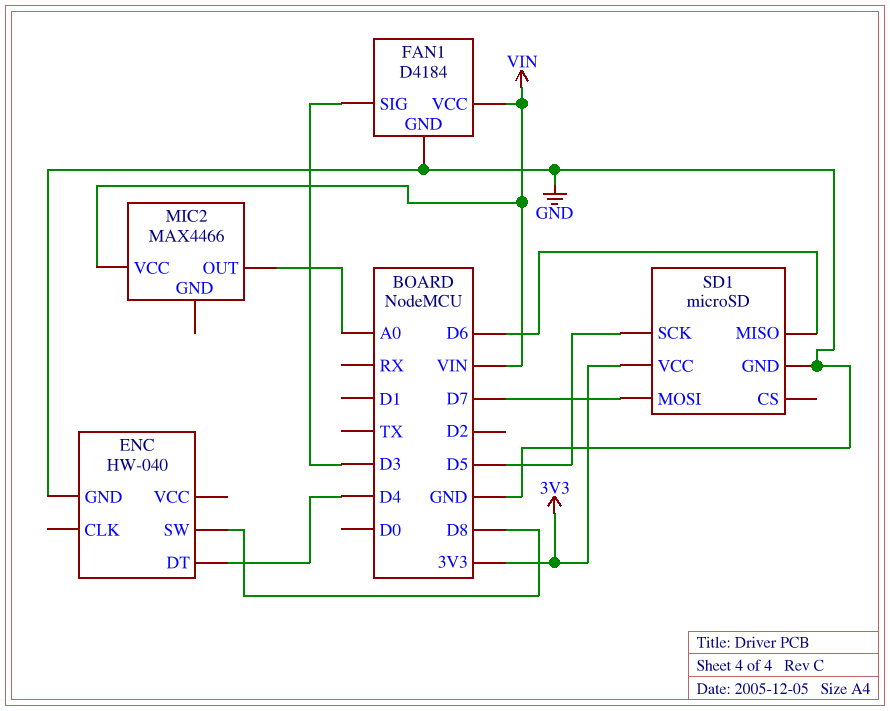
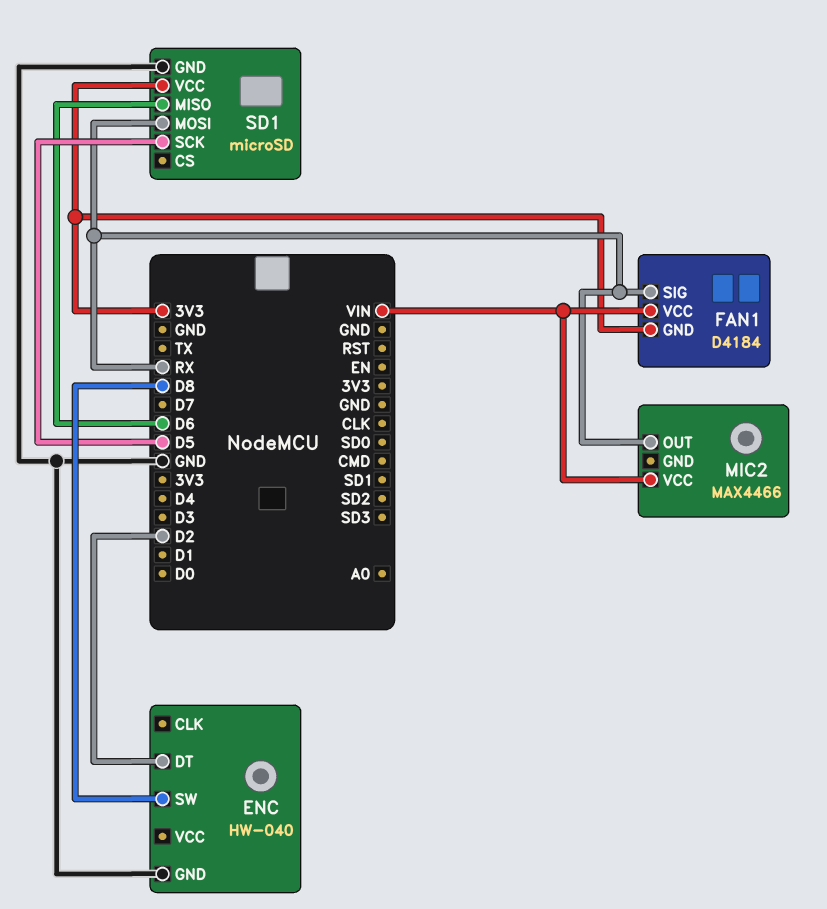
ENC pin DT: D4 -> D2
FAN1 pin GND: GND -> 3V3
FAN1 pin SIG: D3 -> RX
MIC2 pin OUT: A0 -> RX
SD1 pin MOSI: D7 -> RX

